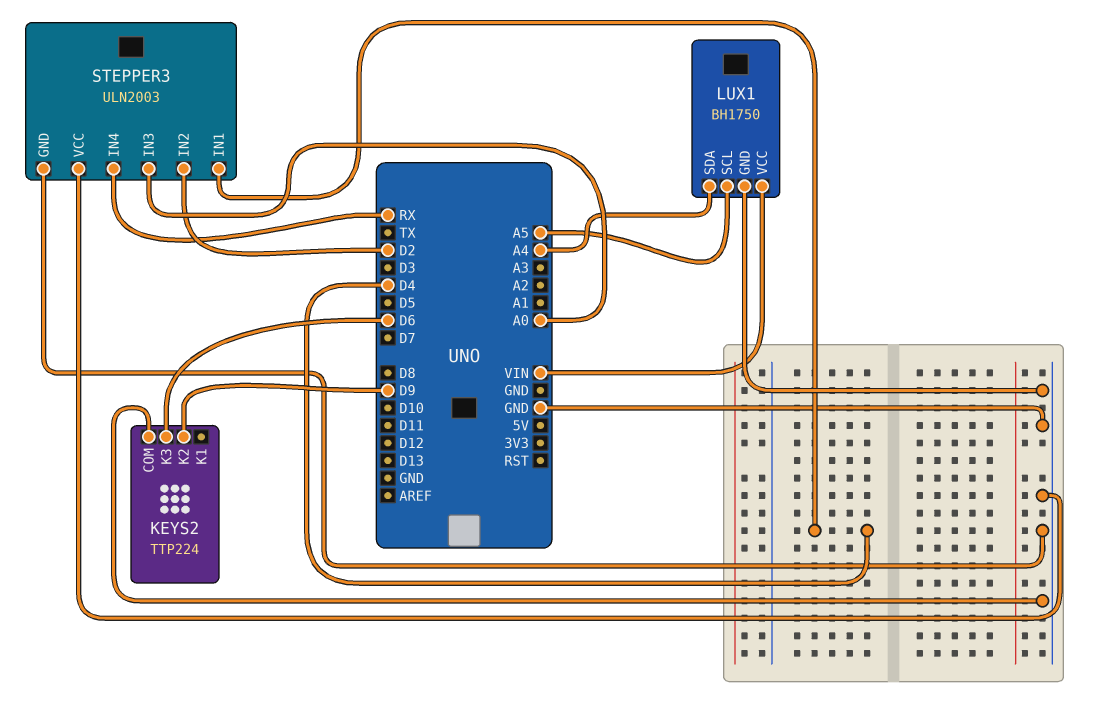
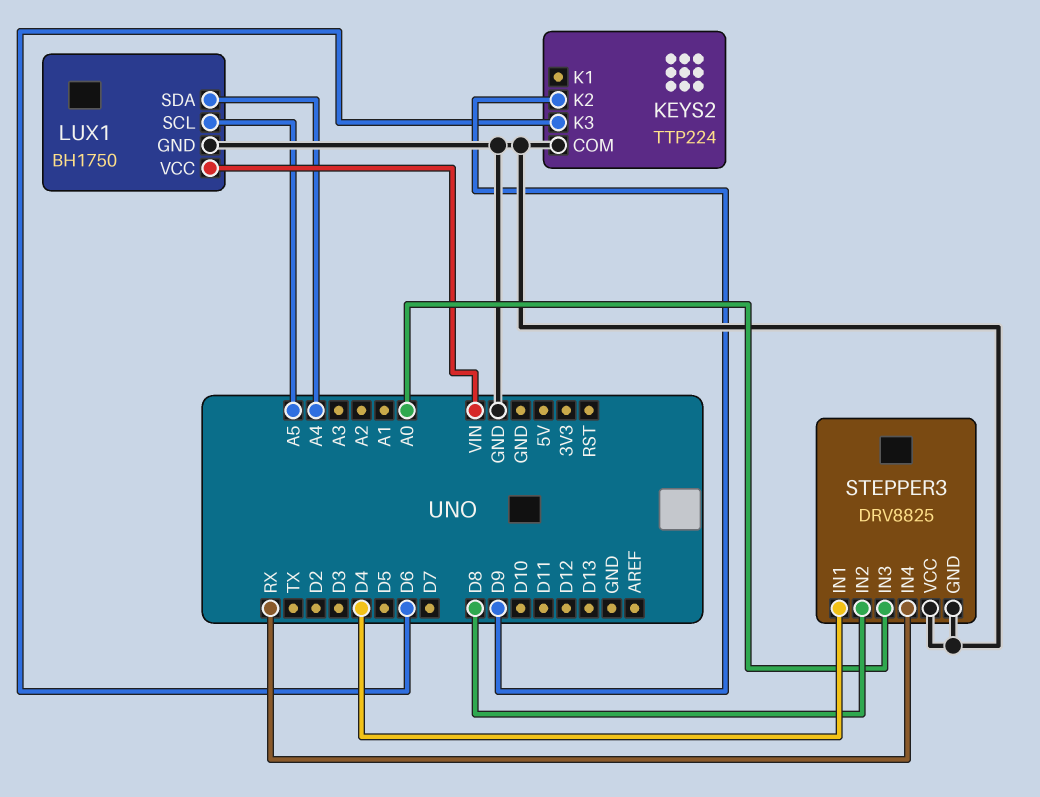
STEPPER3: ULN2003 -> DRV8825
STEPPER3 pin IN2: D2 -> D8

